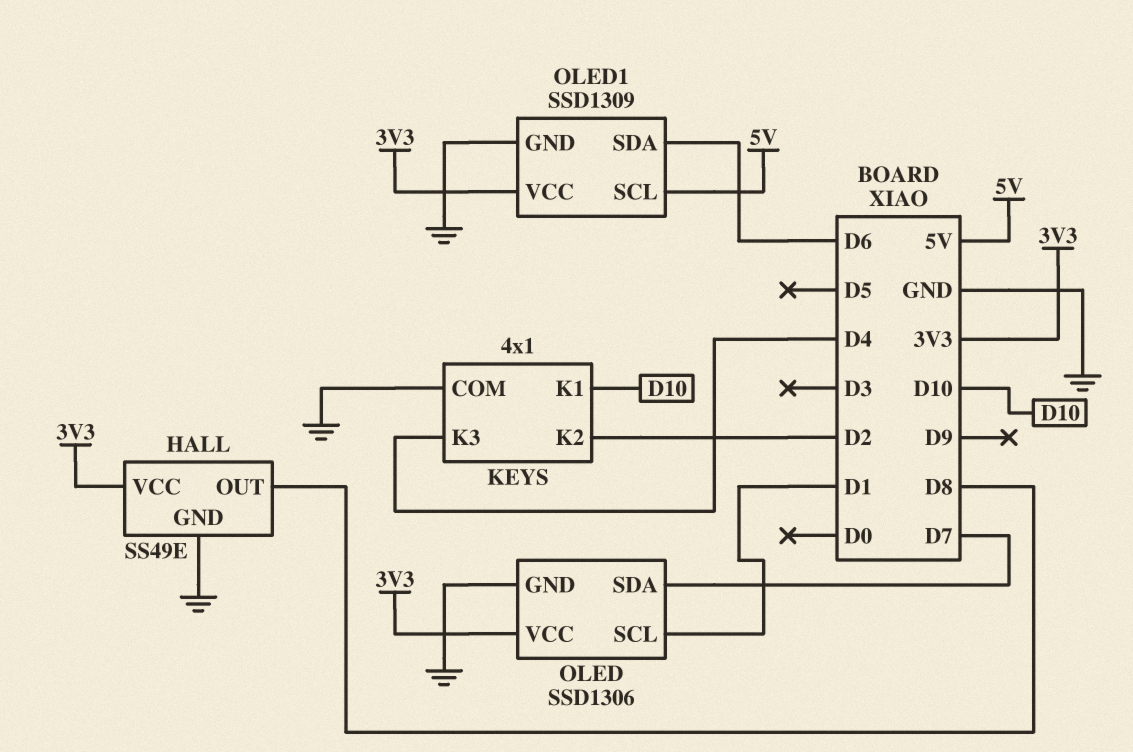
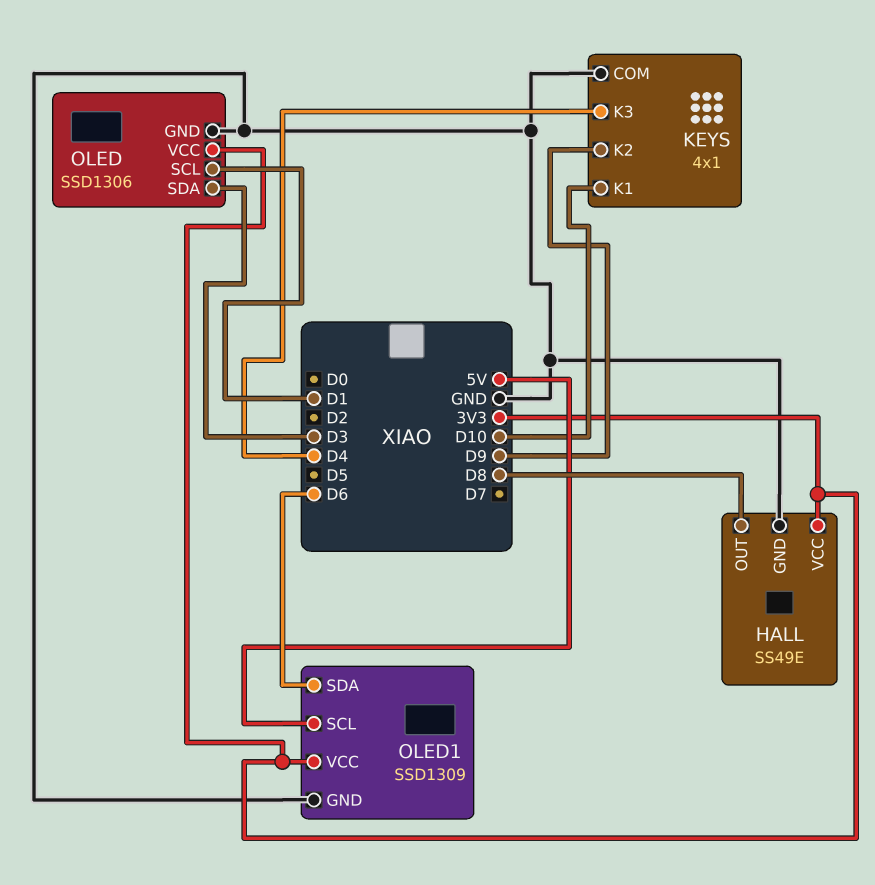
KEYS pin K2: D2 -> D9
OLED pin SDA: D7 -> D3

